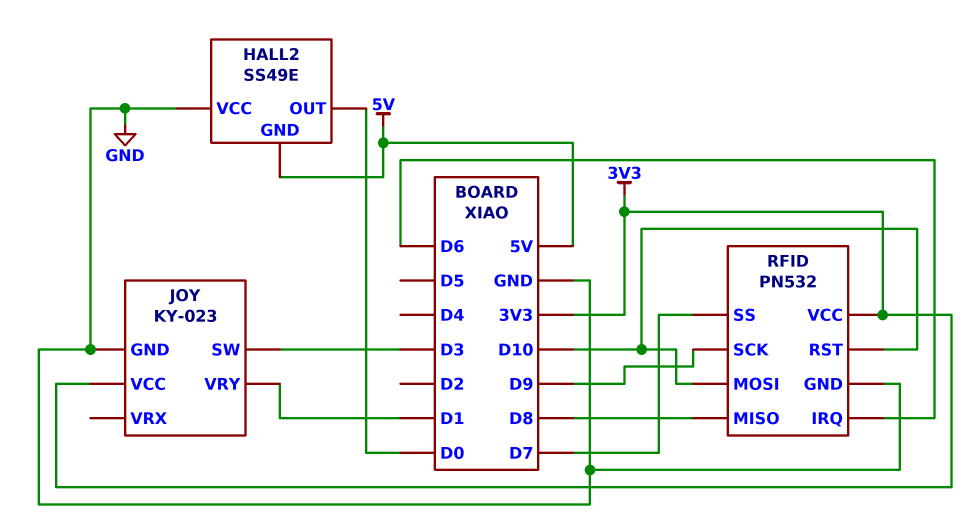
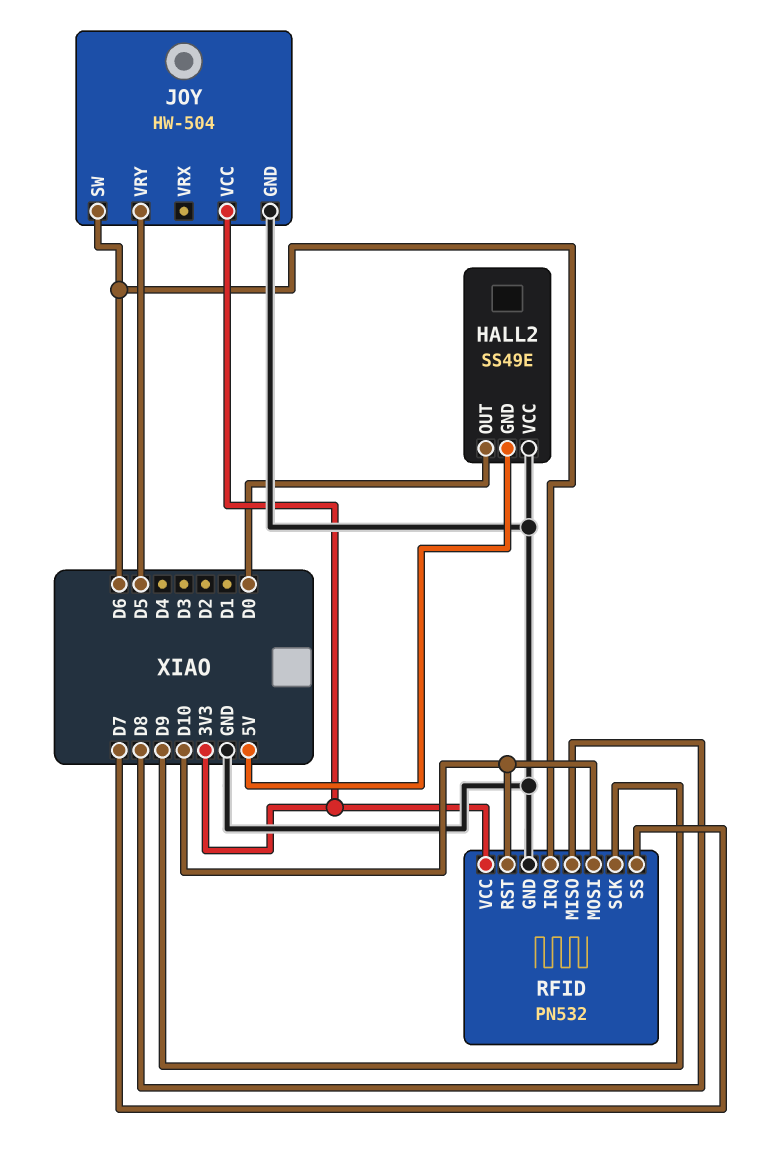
JOY: KY-023 -> HW-504
JOY pin SW: D3 -> D6
JOY pin VRY: D1 -> D5

